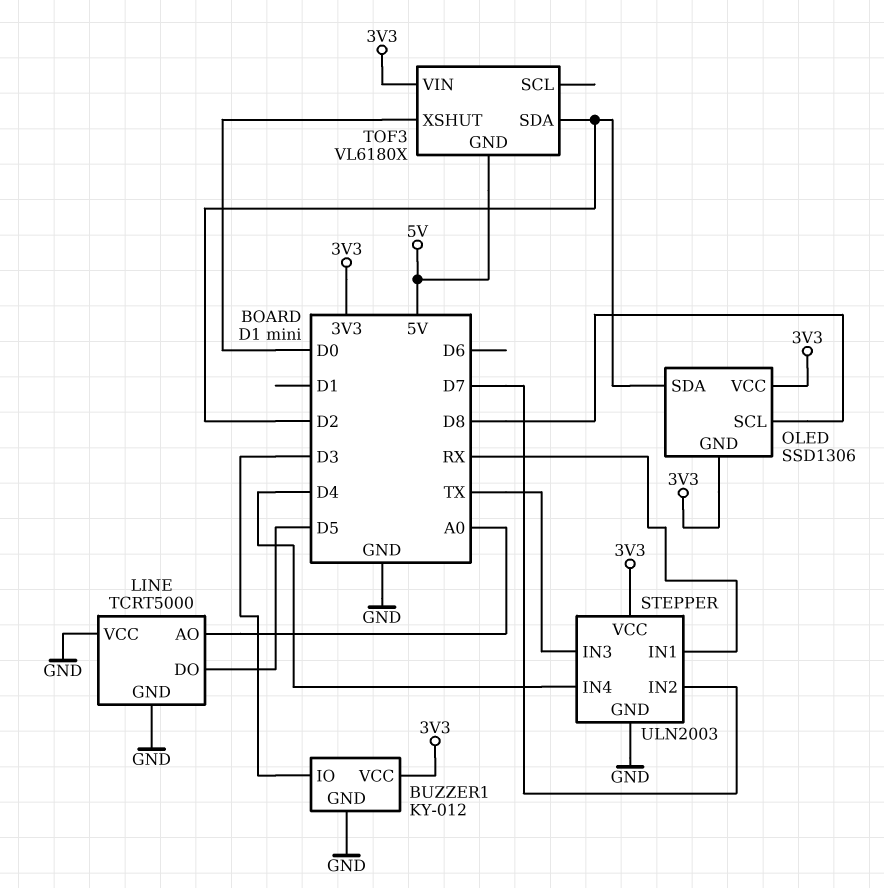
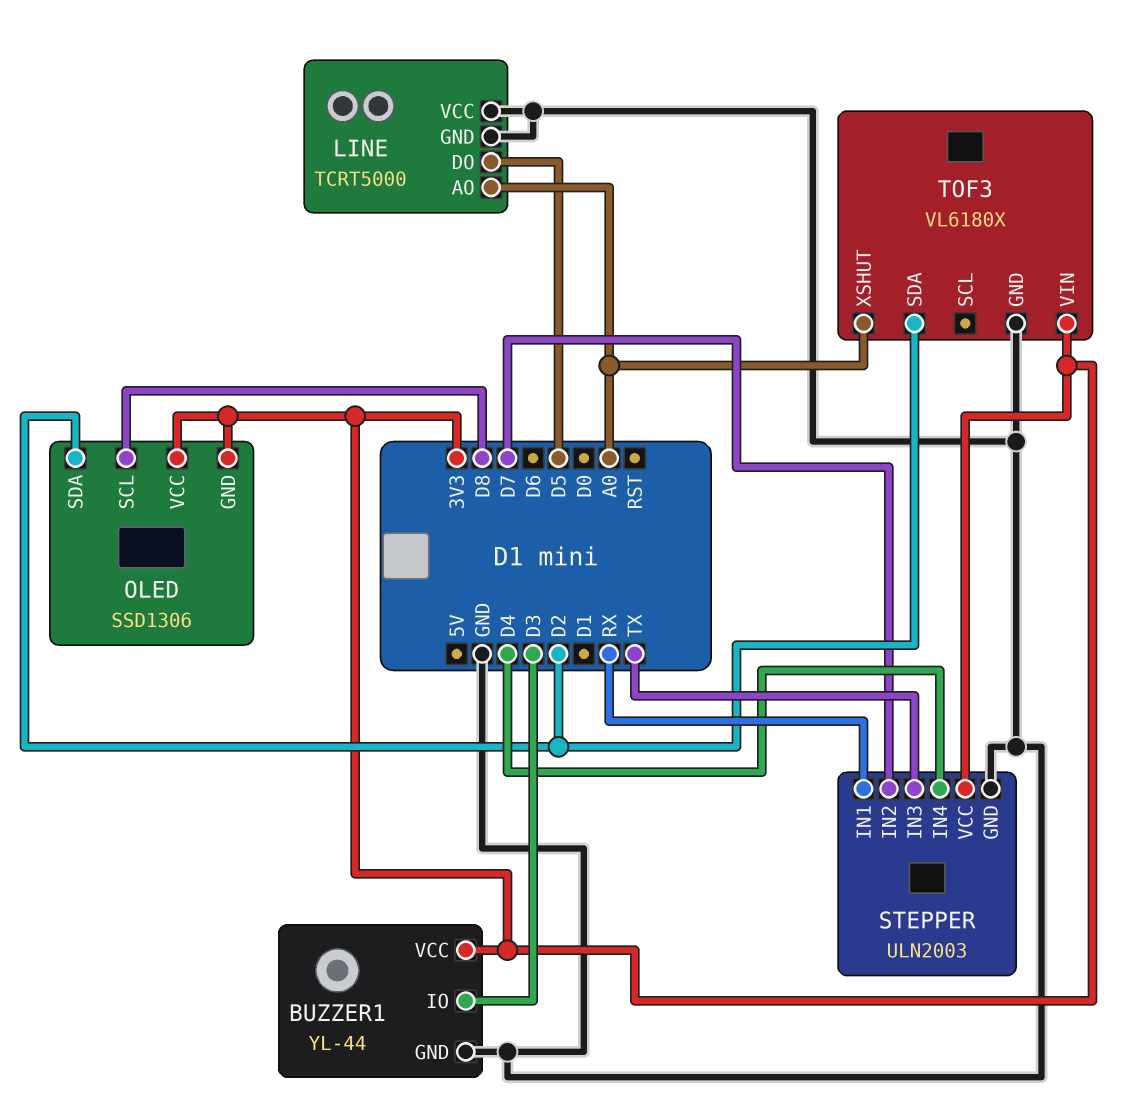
BUZZER1: KY-012 -> YL-44
TOF3 pin GND: 5V -> GND
TOF3 pin XSHUT: D0 -> A0

